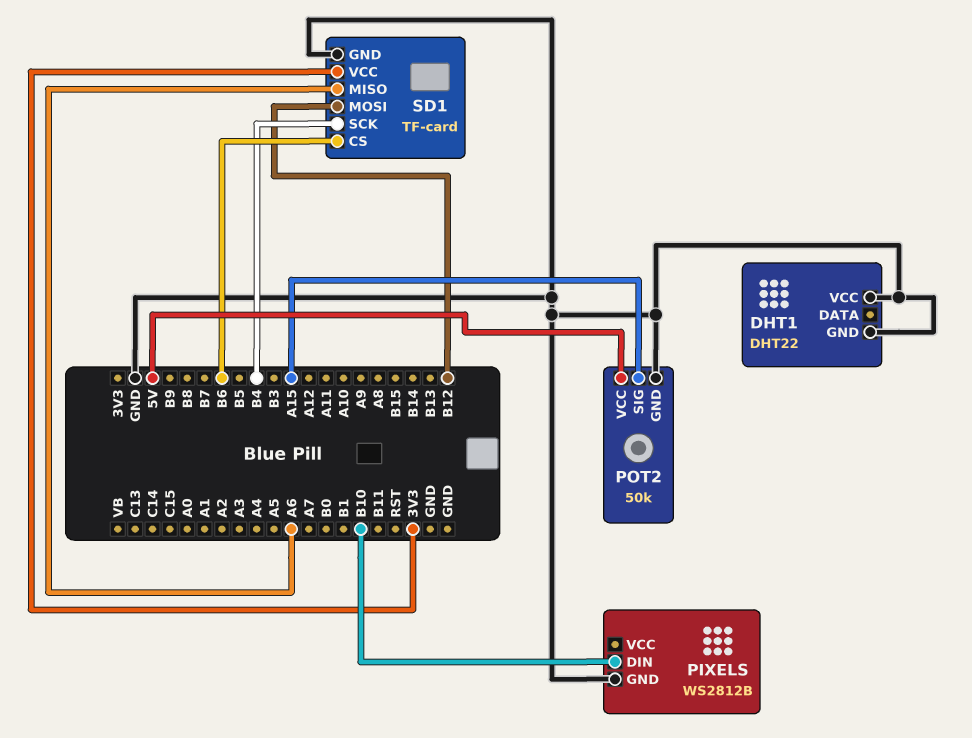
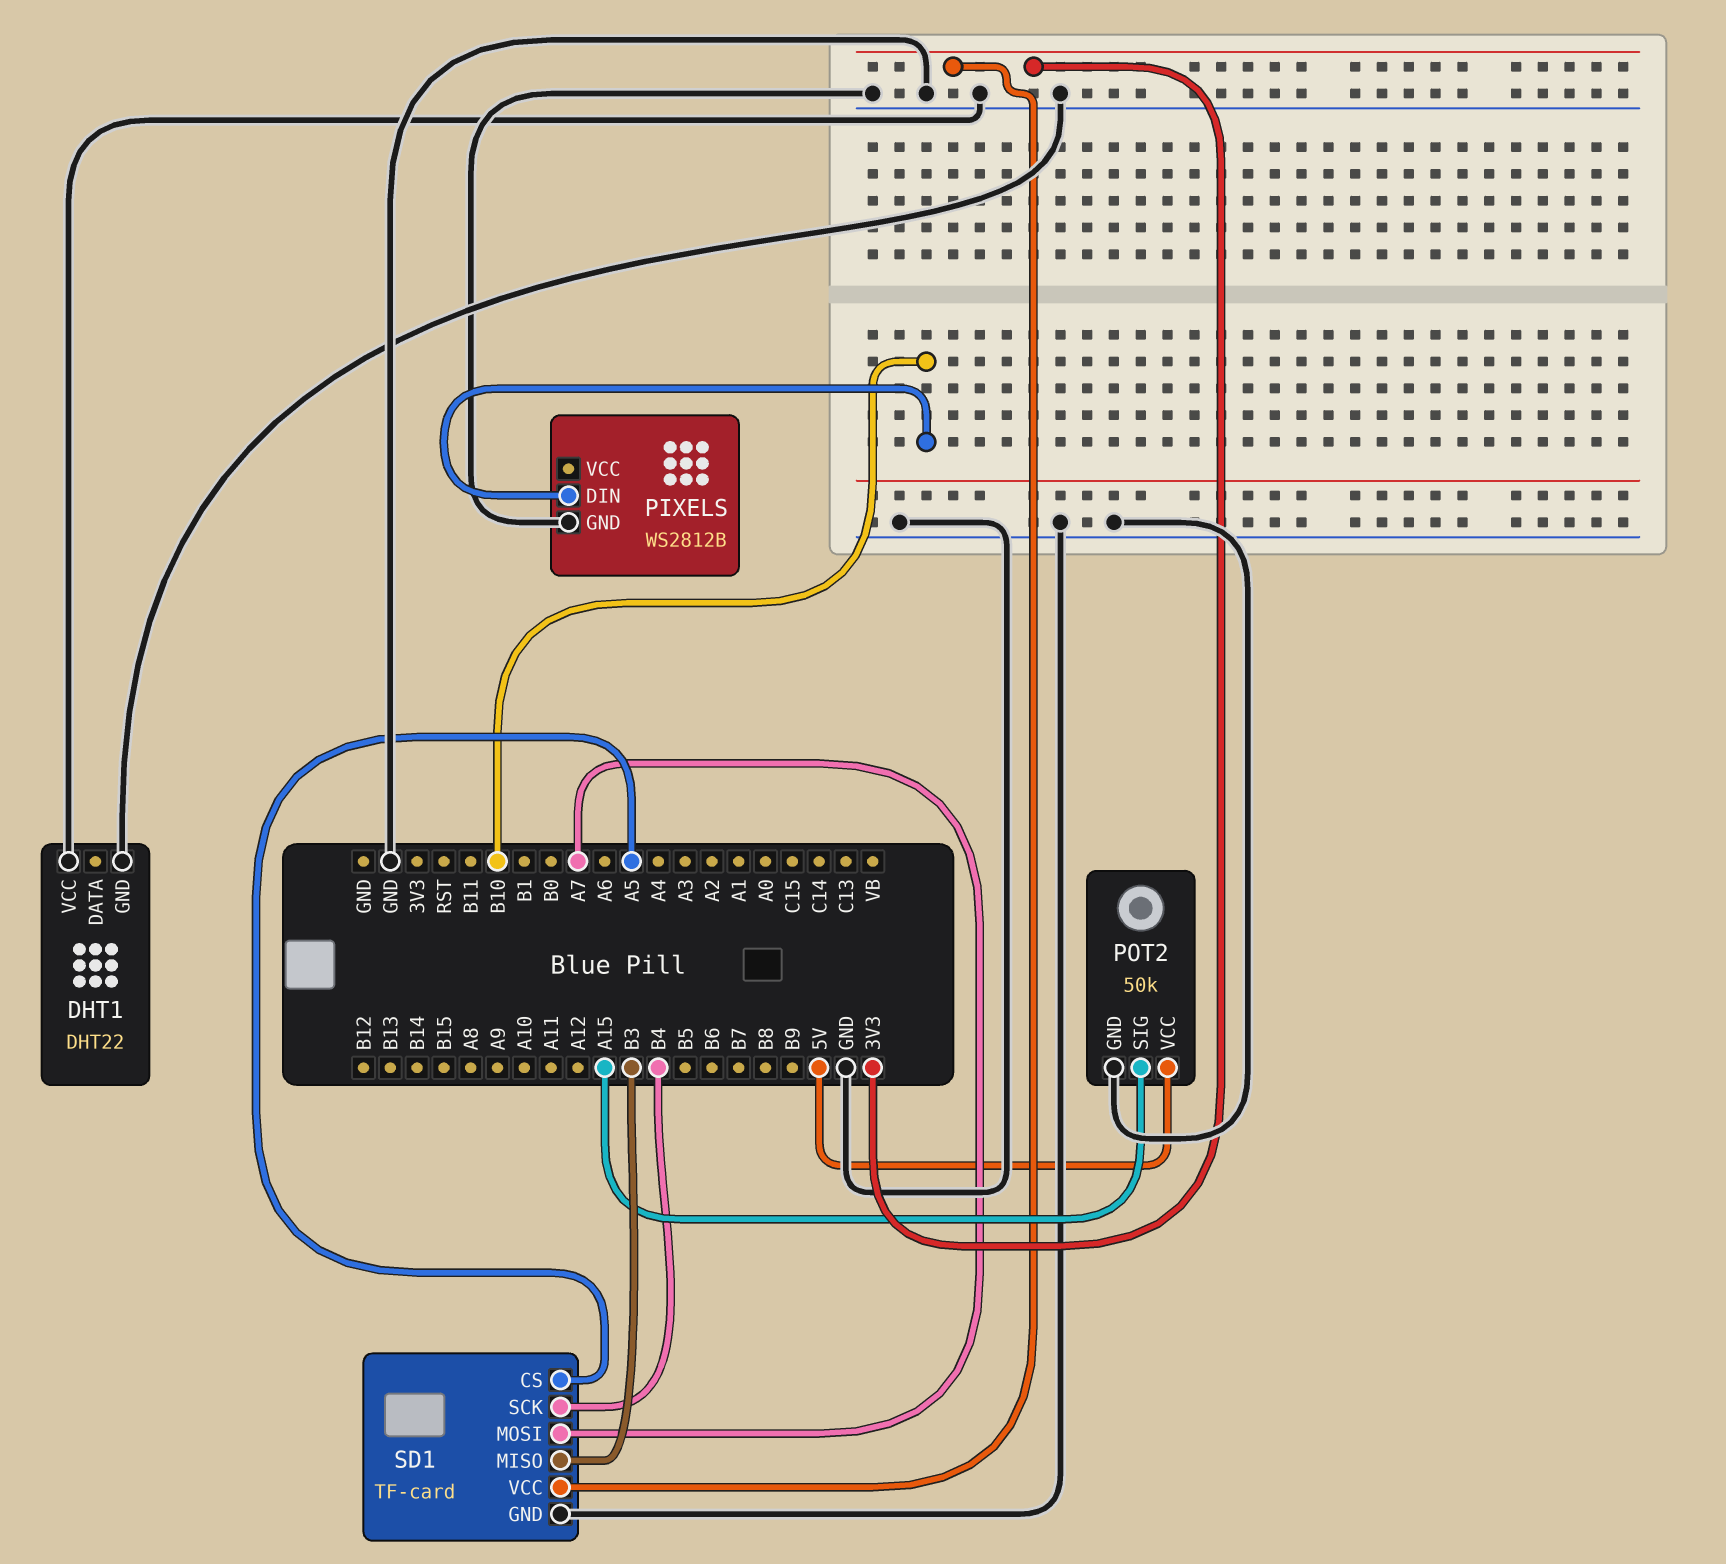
SD1 pin CS: B6 -> A5
SD1 pin MISO: A6 -> B3
SD1 pin MOSI: B12 -> A7

